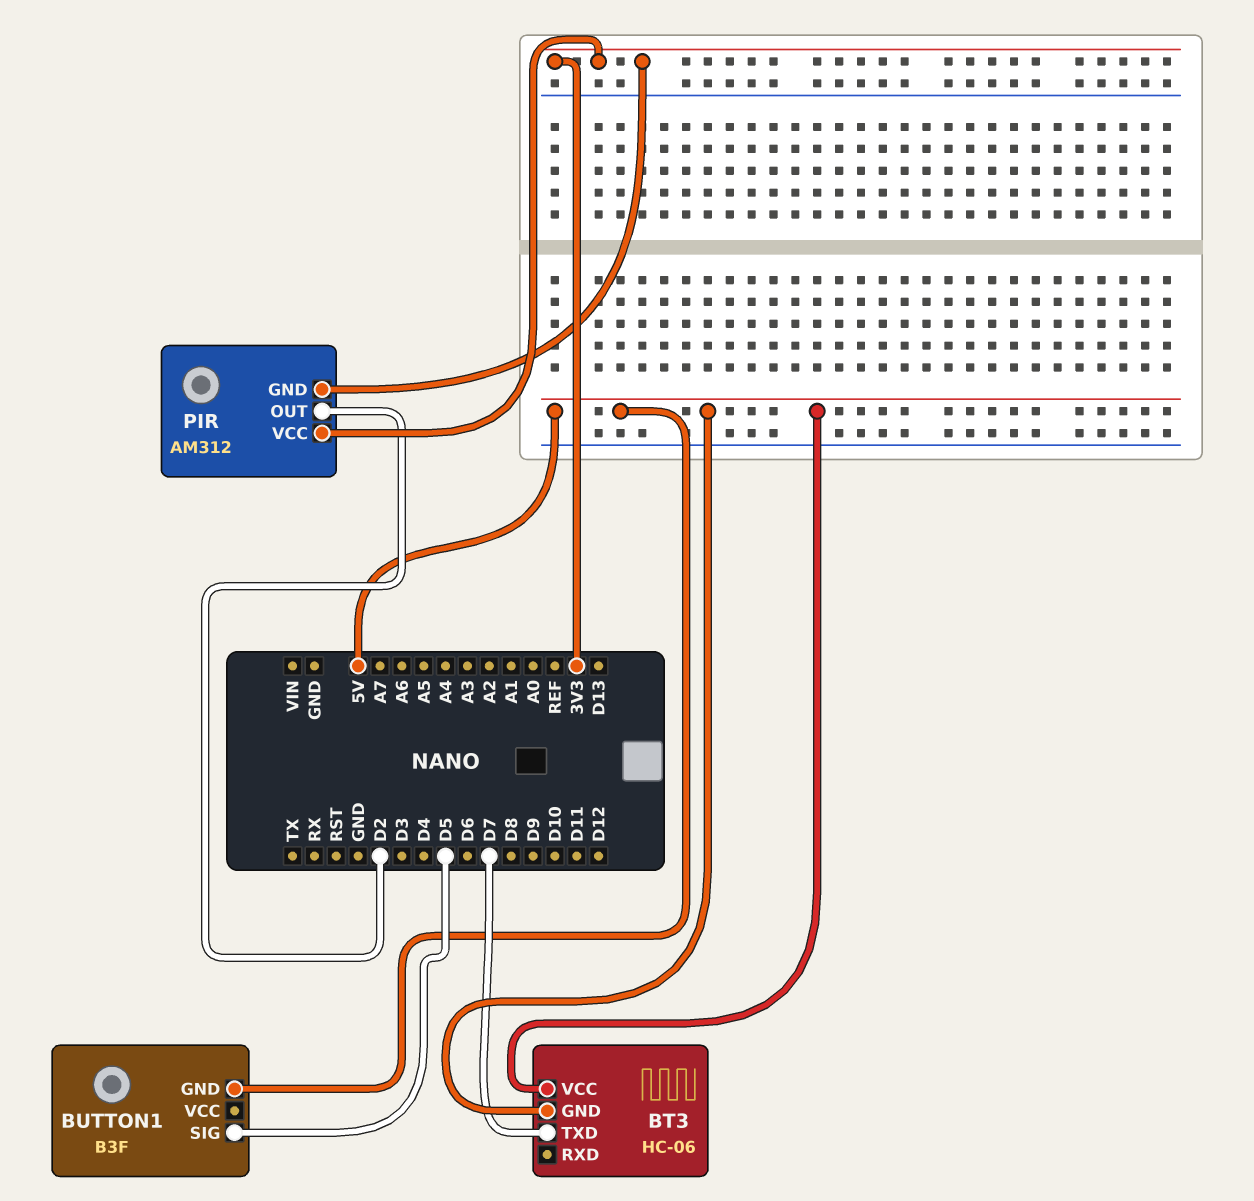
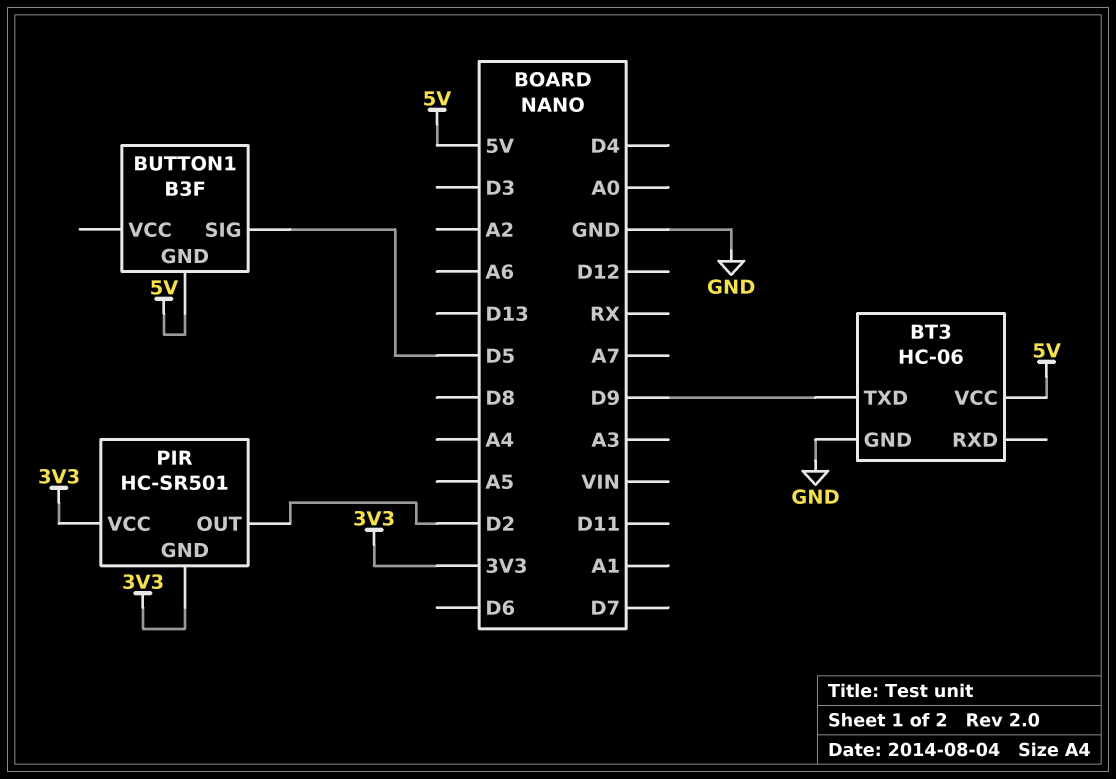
BT3 pin GND: 5V -> GND
BT3 pin TXD: D7 -> D9
PIR: AM312 -> HC-SR501

